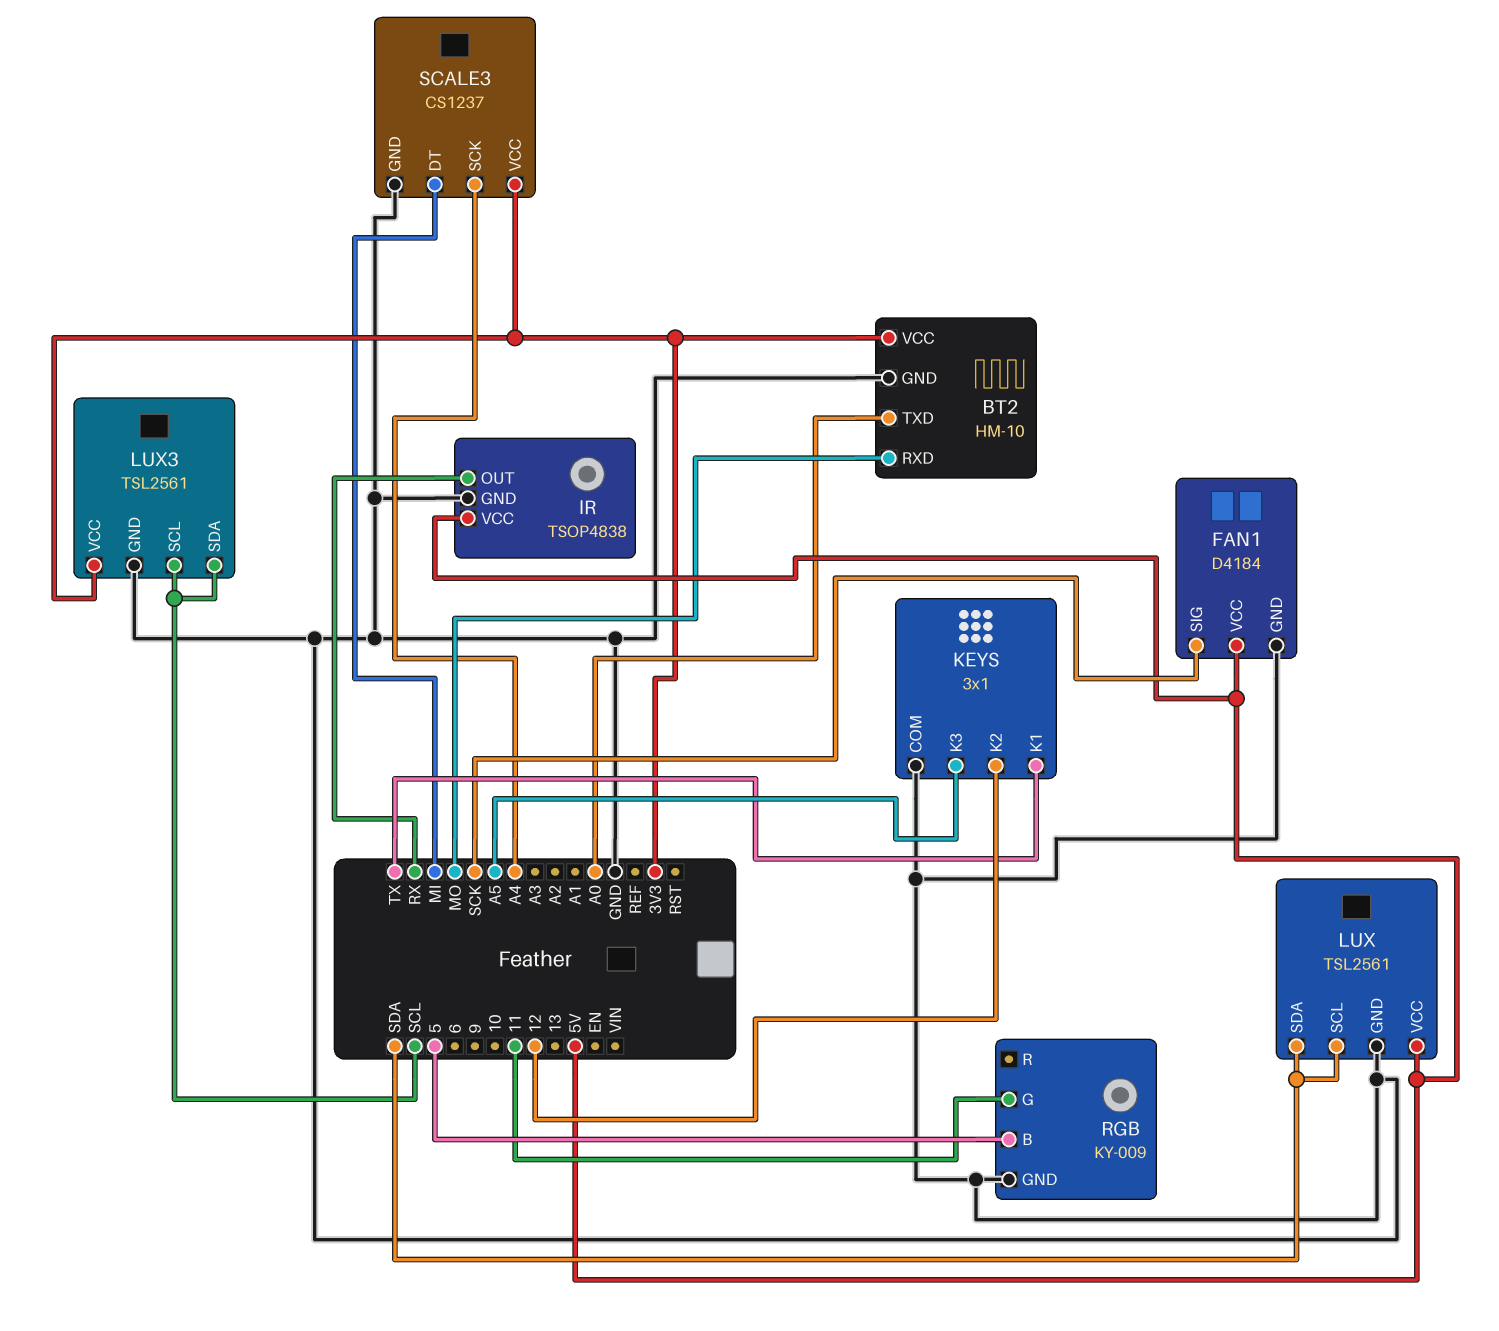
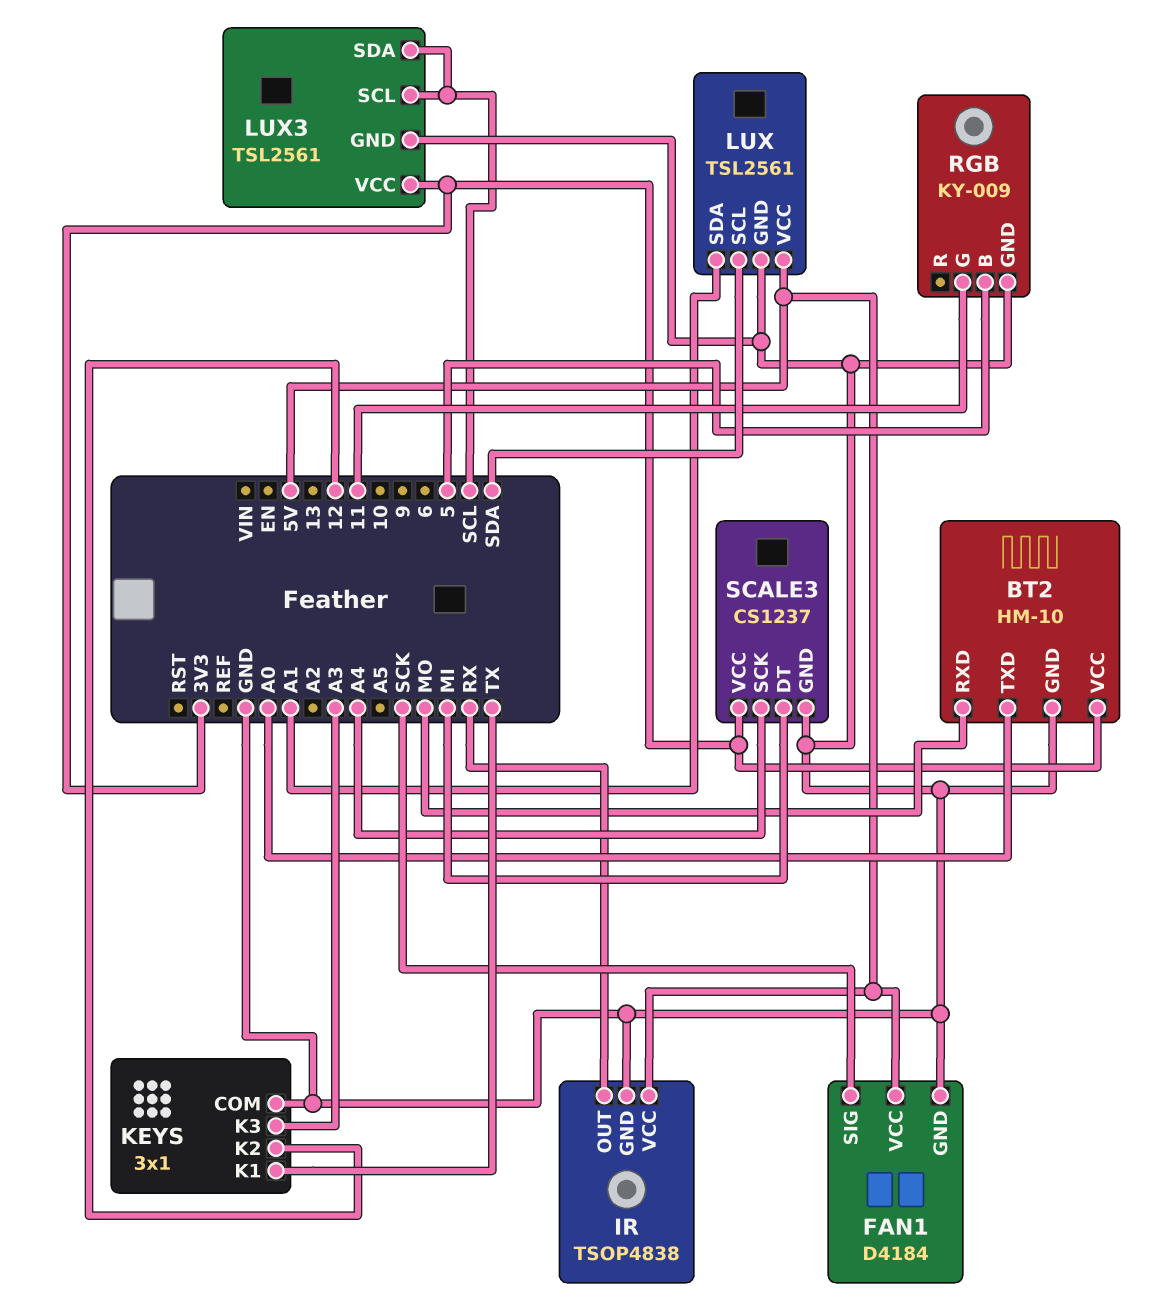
KEYS pin K3: A5 -> A3
LUX pin SDA: SDA -> A1

